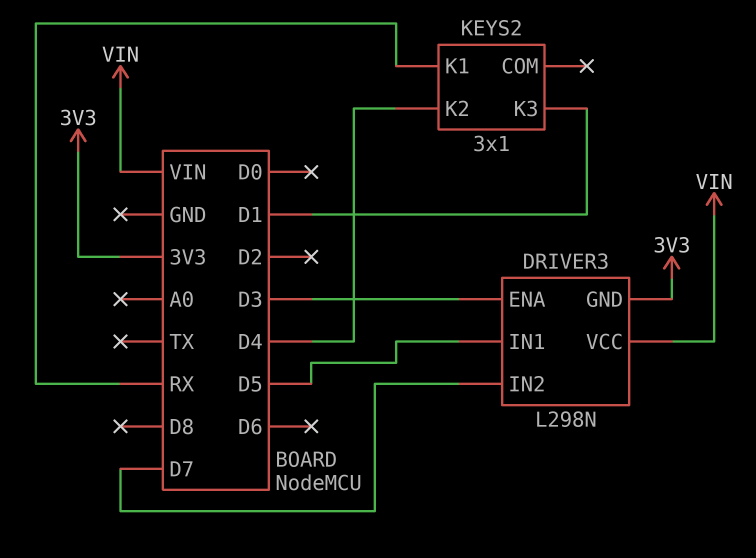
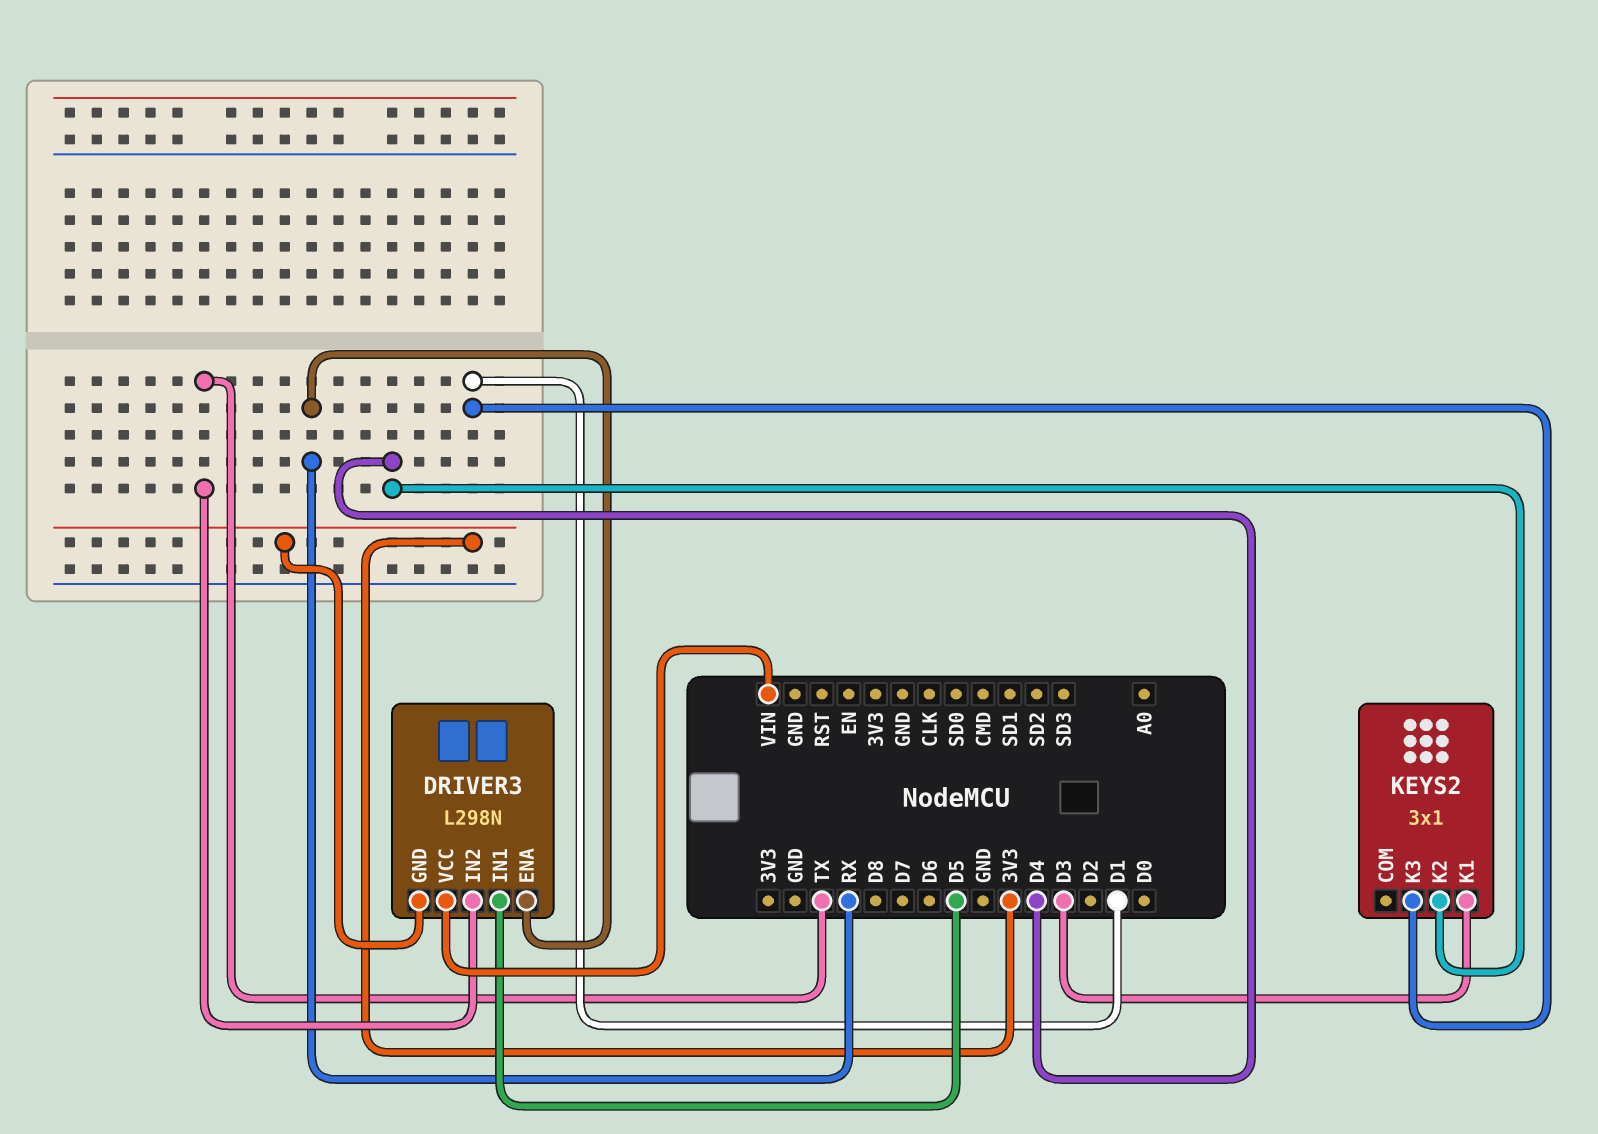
DRIVER3 pin ENA: D3 -> RX
DRIVER3 pin IN2: D7 -> TX
KEYS2 pin K1: RX -> D3

